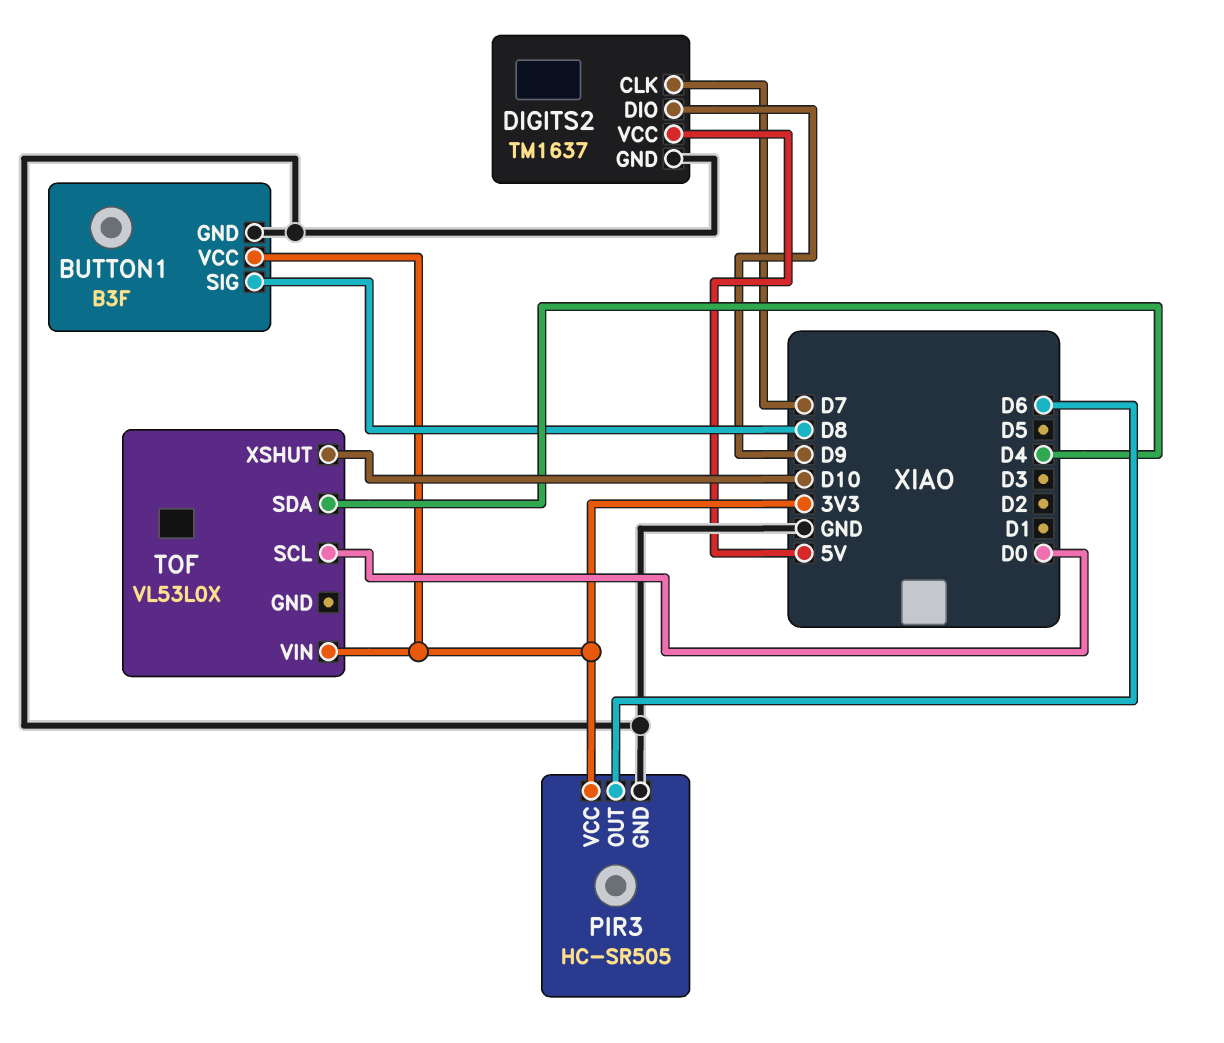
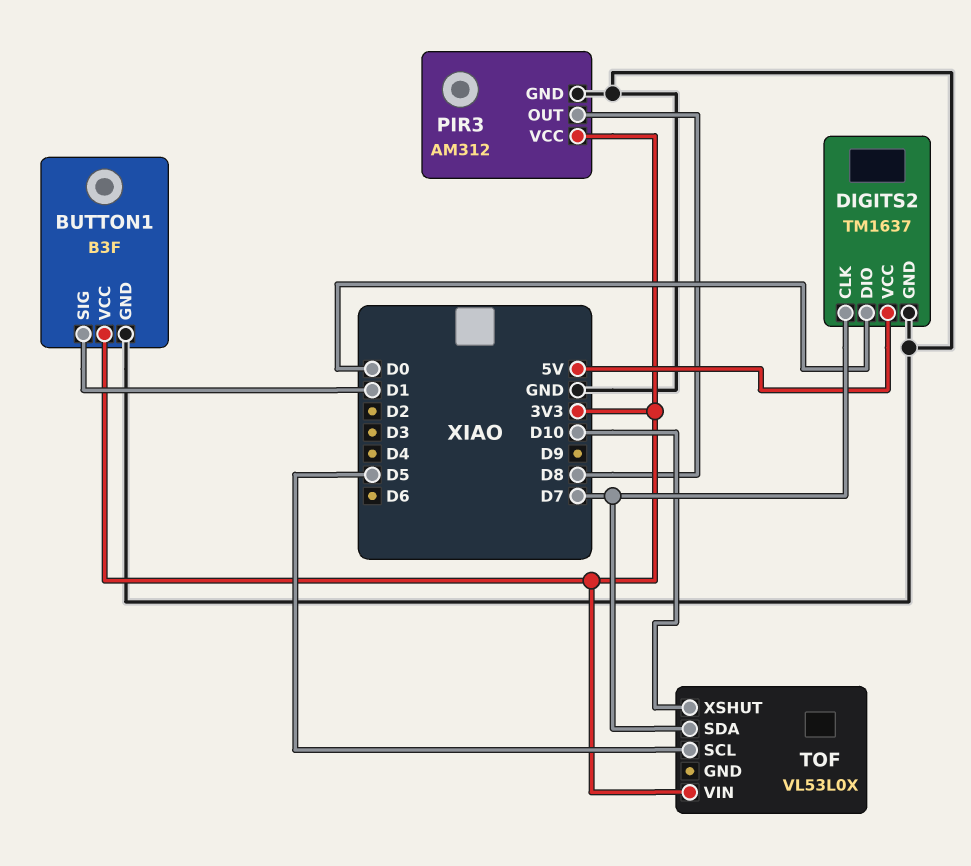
BUTTON1 pin SIG: D8 -> D1
DIGITS2 pin DIO: D9 -> D0
PIR3: HC-SR505 -> AM312
PIR3 pin OUT: D6 -> D8
TOF pin SCL: D0 -> D5
TOF pin SDA: D4 -> D7

